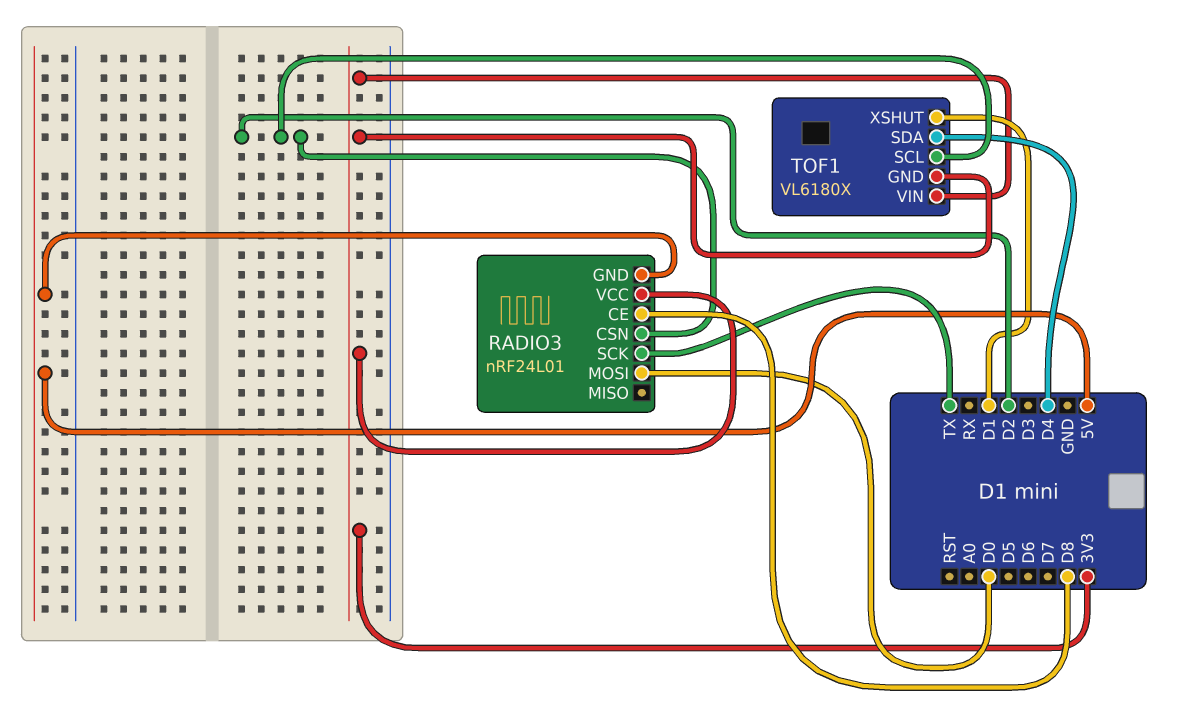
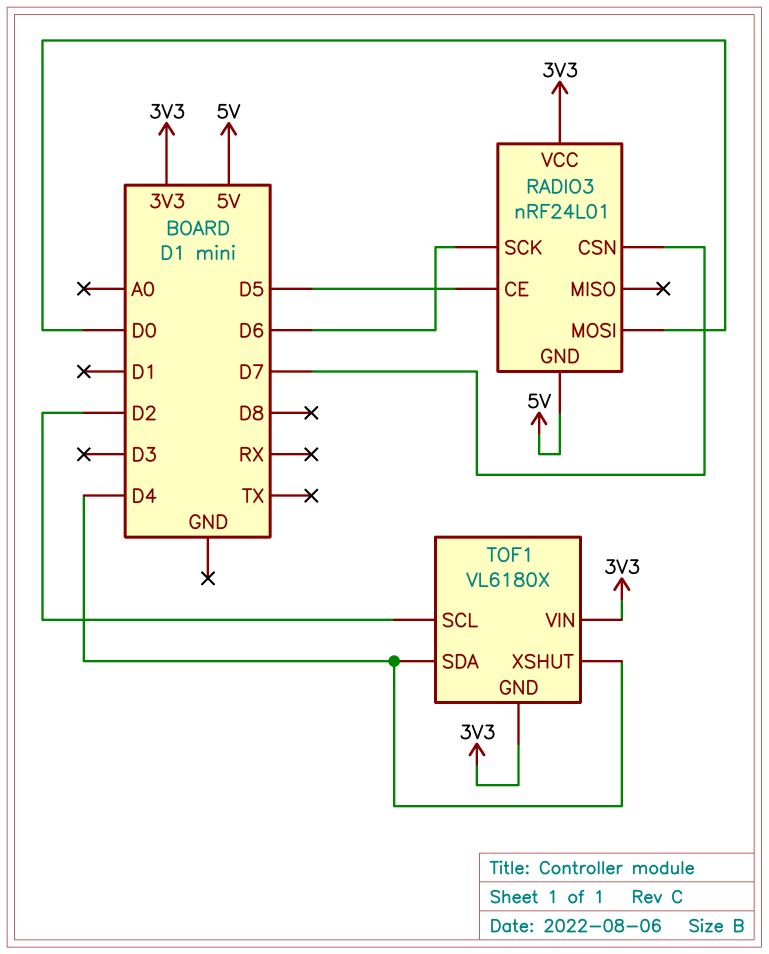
RADIO3 pin CE: D8 -> D5
RADIO3 pin CSN: D2 -> D7
RADIO3 pin SCK: TX -> D6
TOF1 pin XSHUT: D1 -> D4

